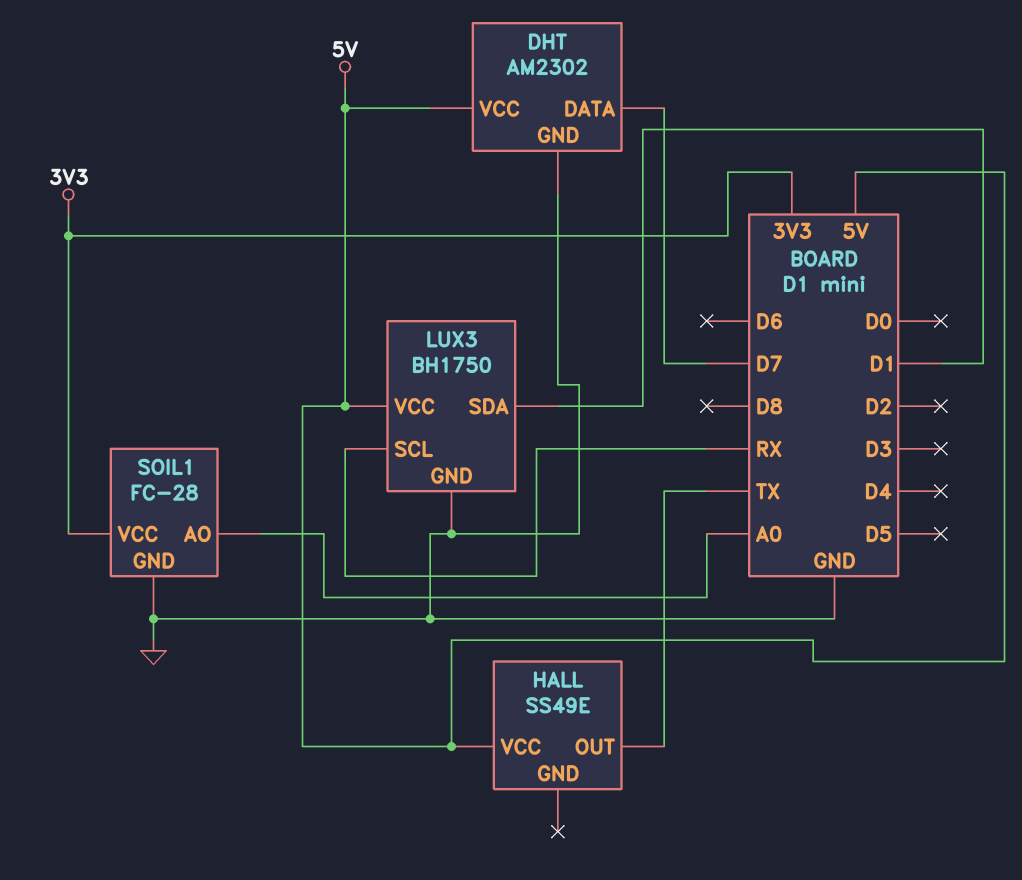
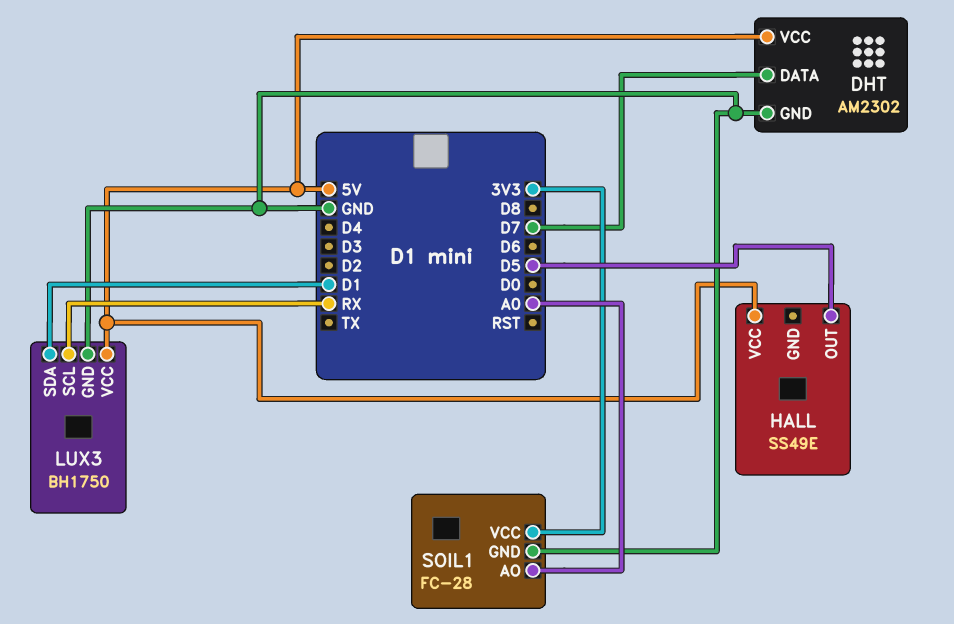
HALL pin OUT: TX -> D5

